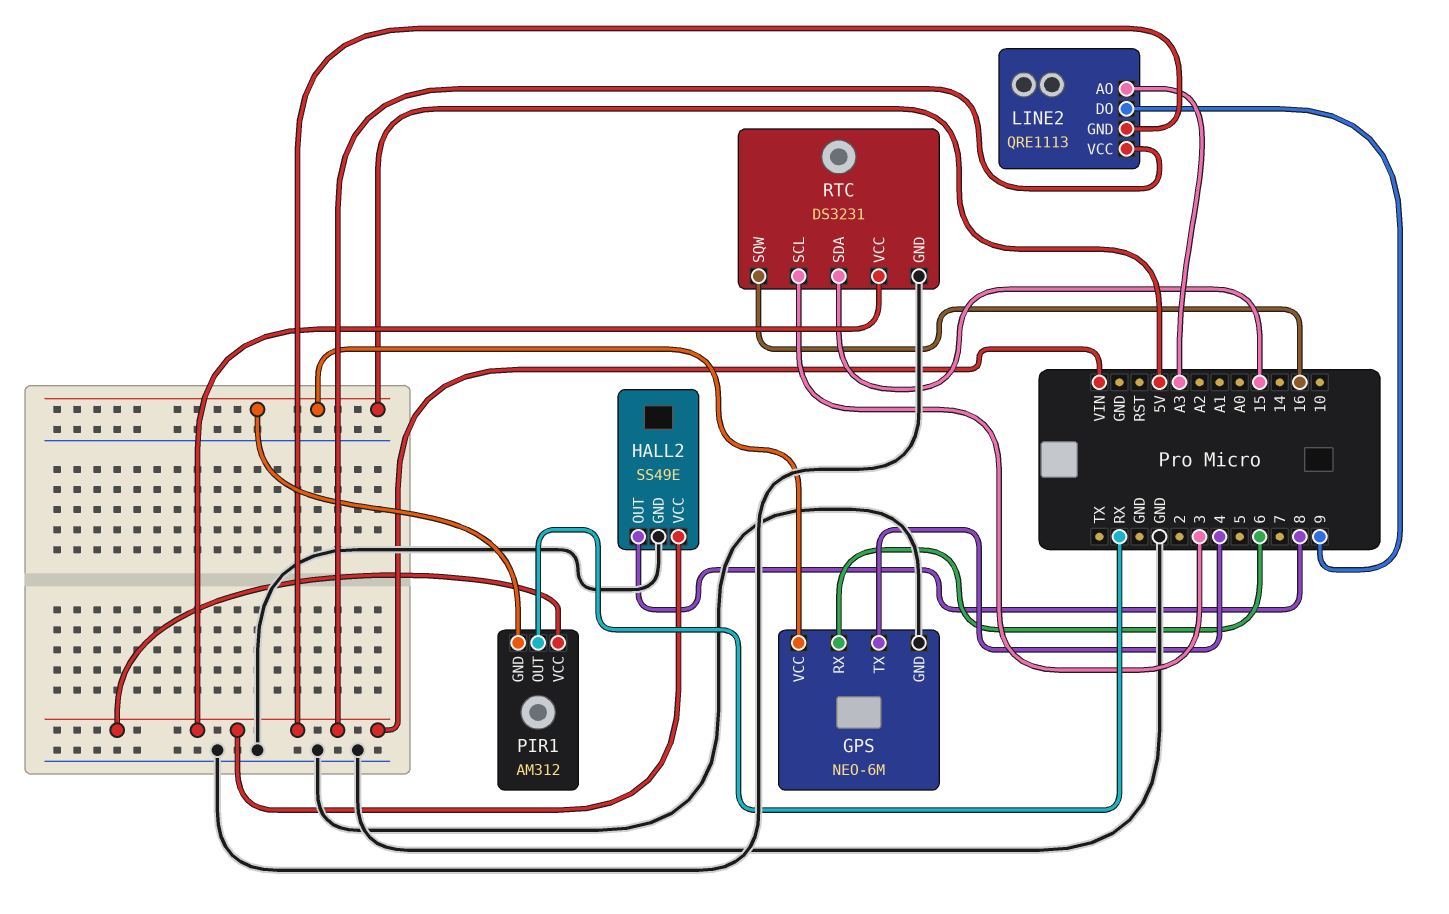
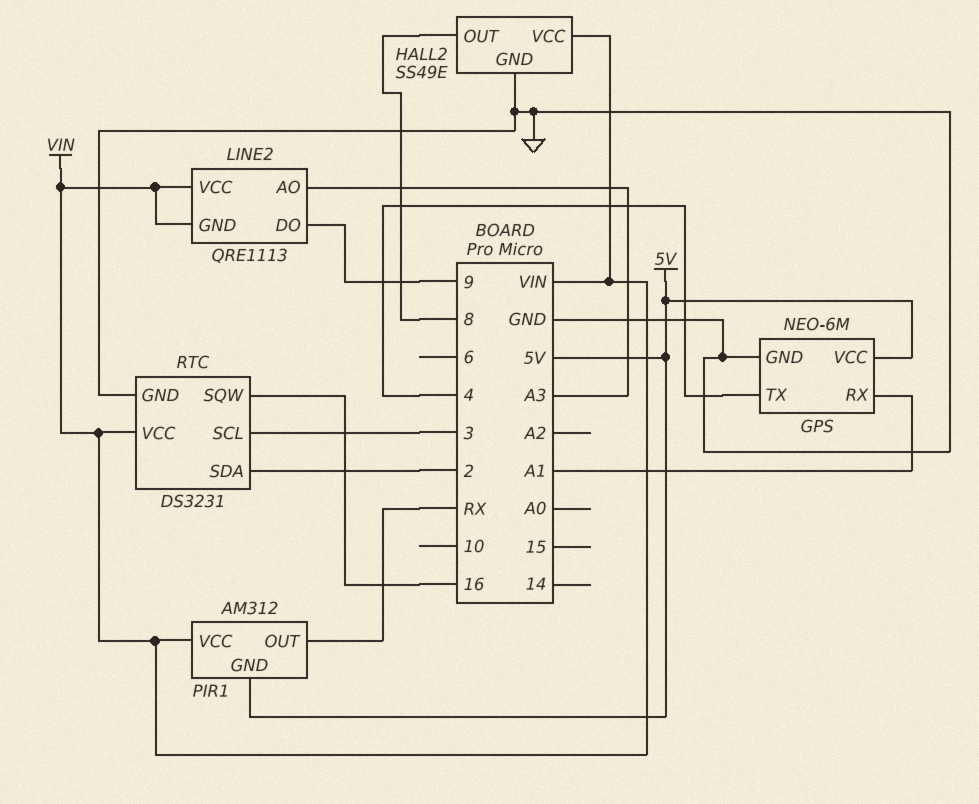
GPS pin RX: 6 -> A1
RTC pin SDA: 15 -> 2

